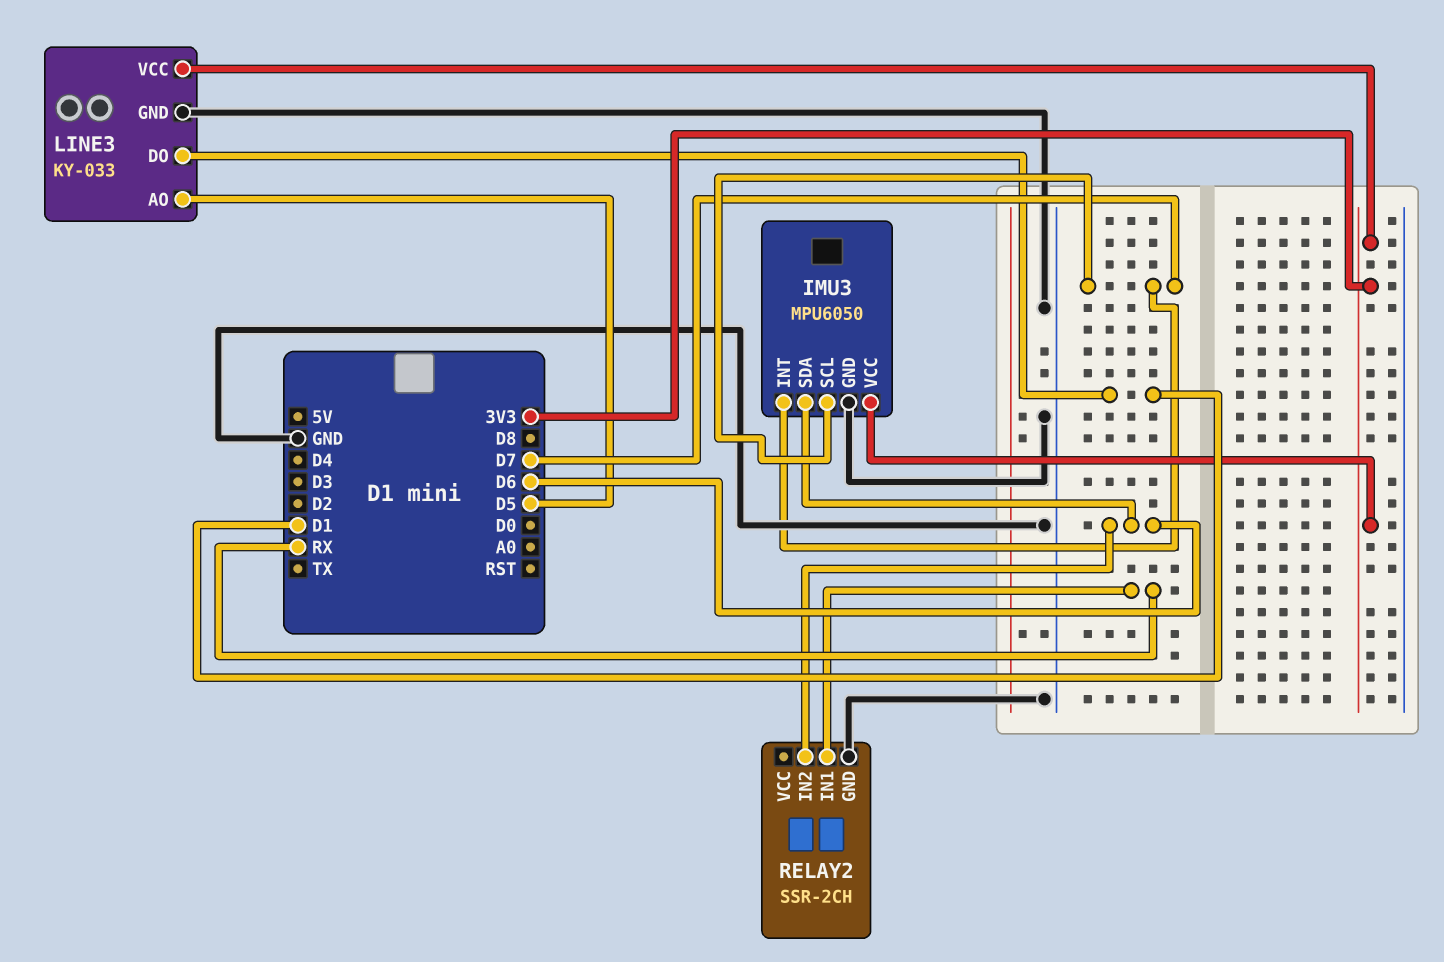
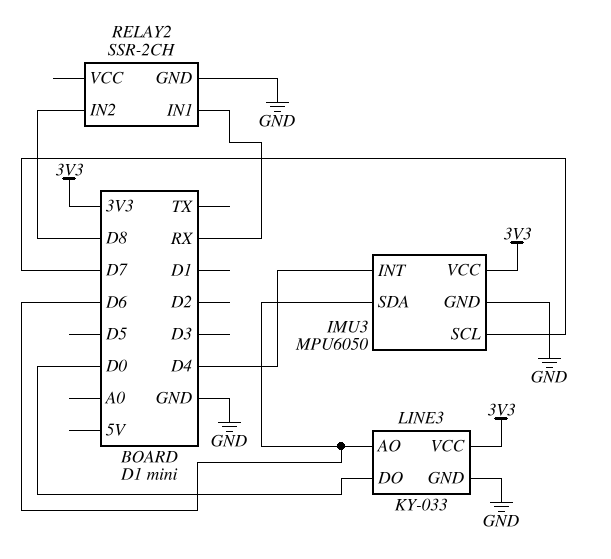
IMU3 pin INT: D7 -> D4
LINE3 pin AO: D5 -> D6
LINE3 pin DO: D1 -> D0
RELAY2 pin IN2: D6 -> D8

